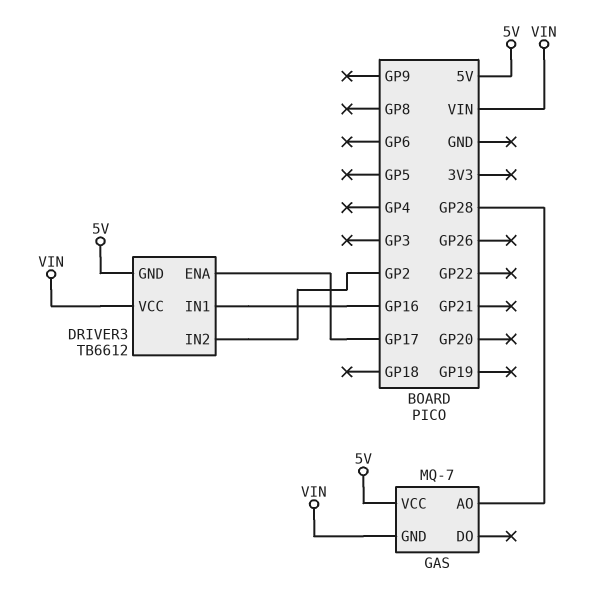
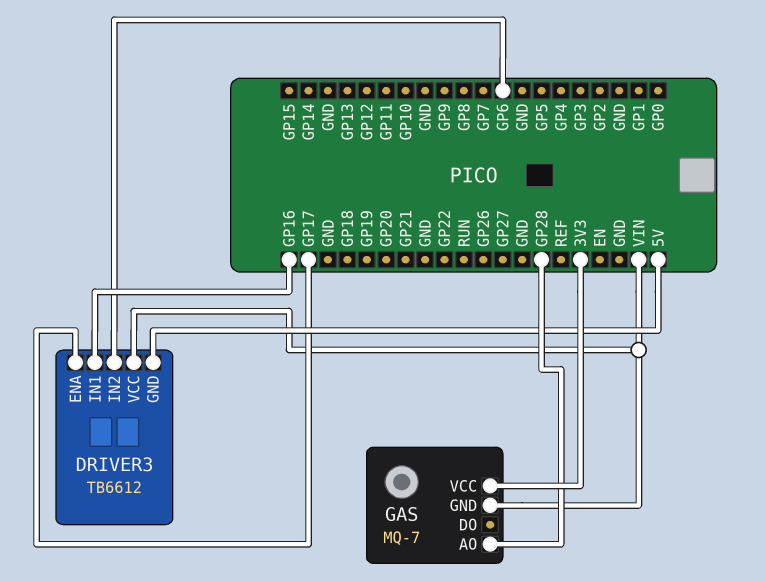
DRIVER3 pin IN2: GP2 -> GP6
GAS pin VCC: 5V -> 3V3

